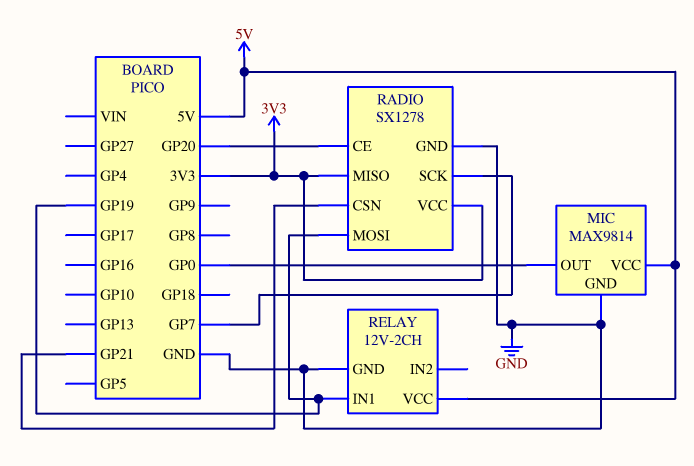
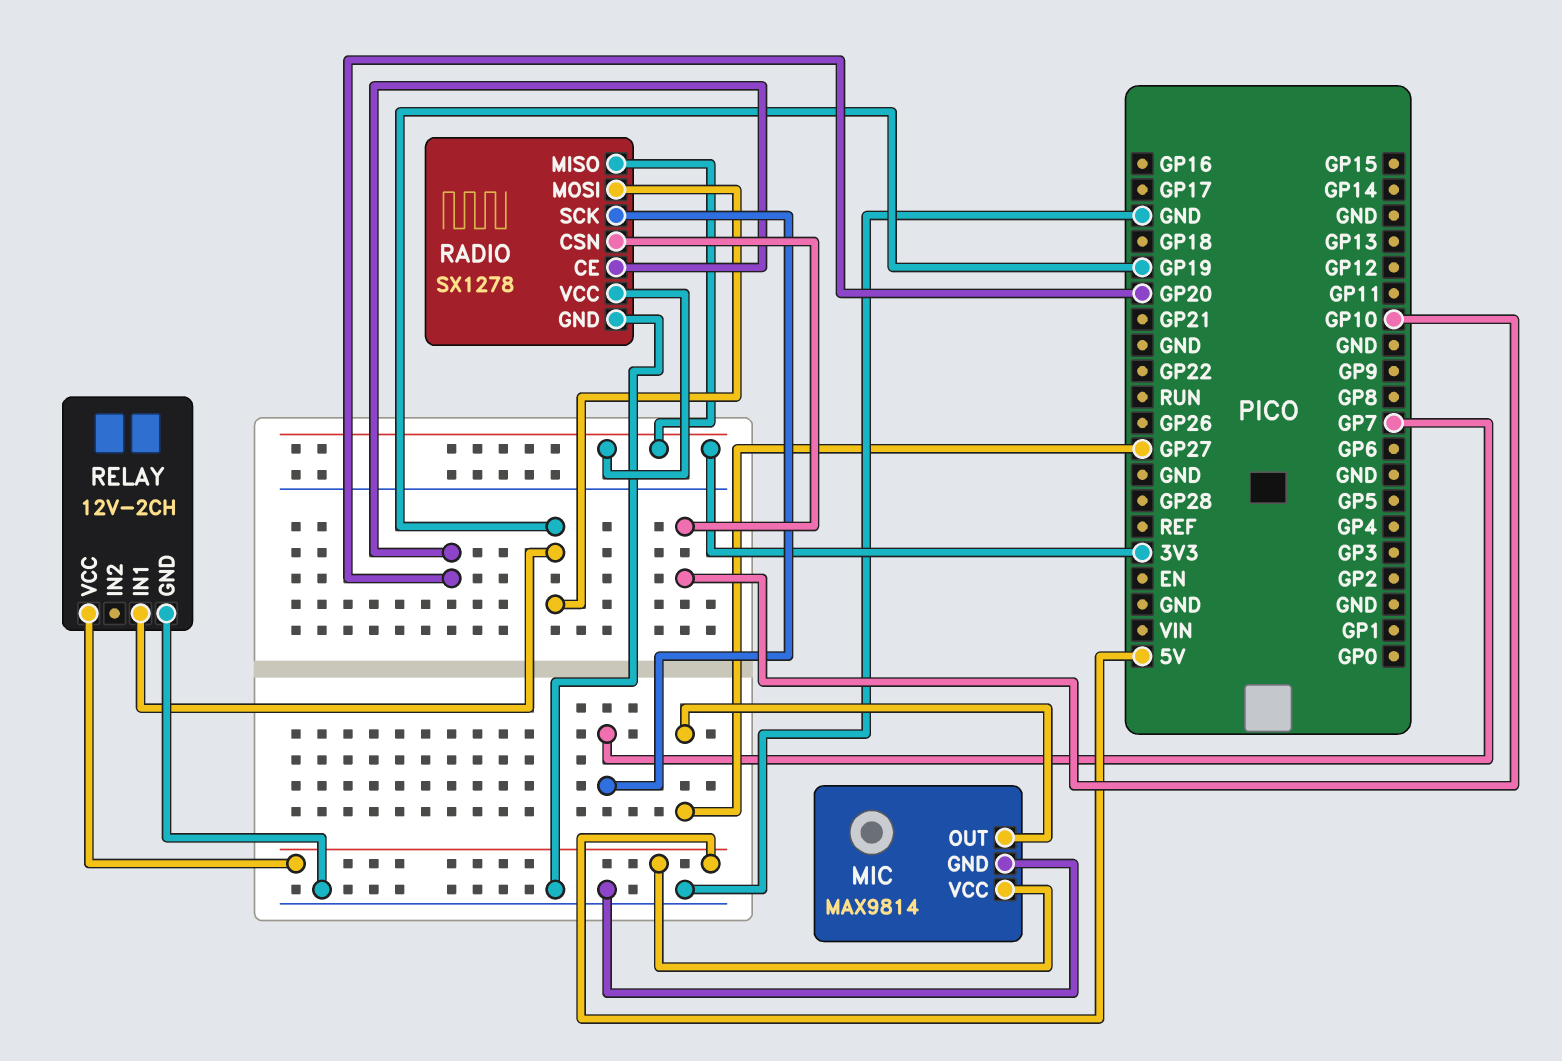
MIC pin OUT: GP0 -> GP27
RADIO pin CSN: GP21 -> GP10

